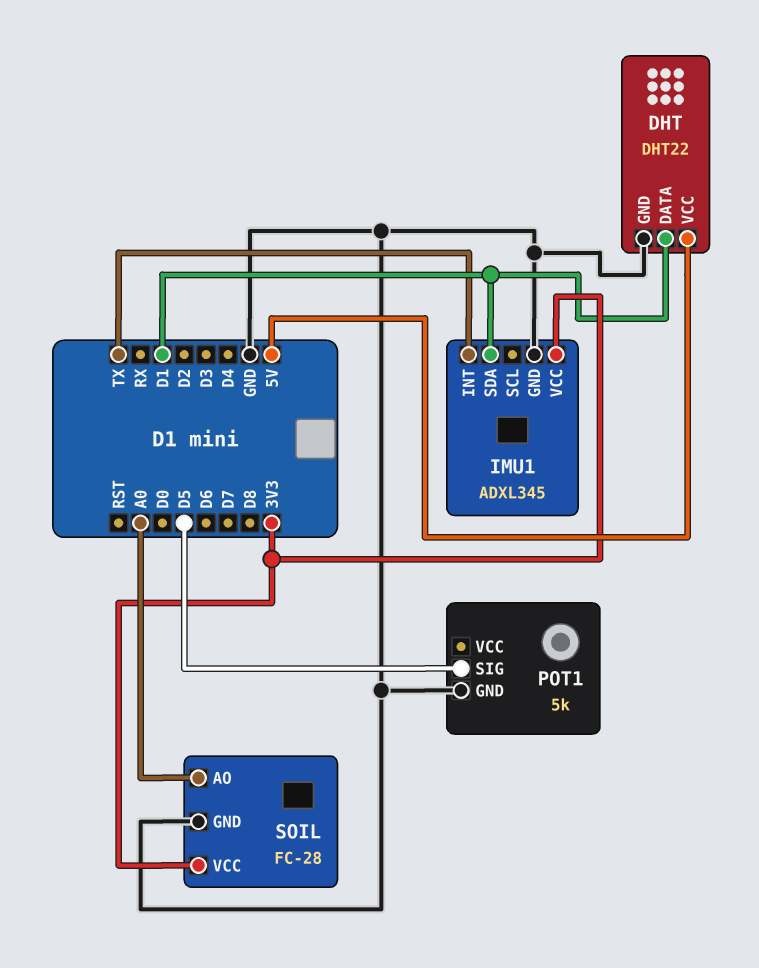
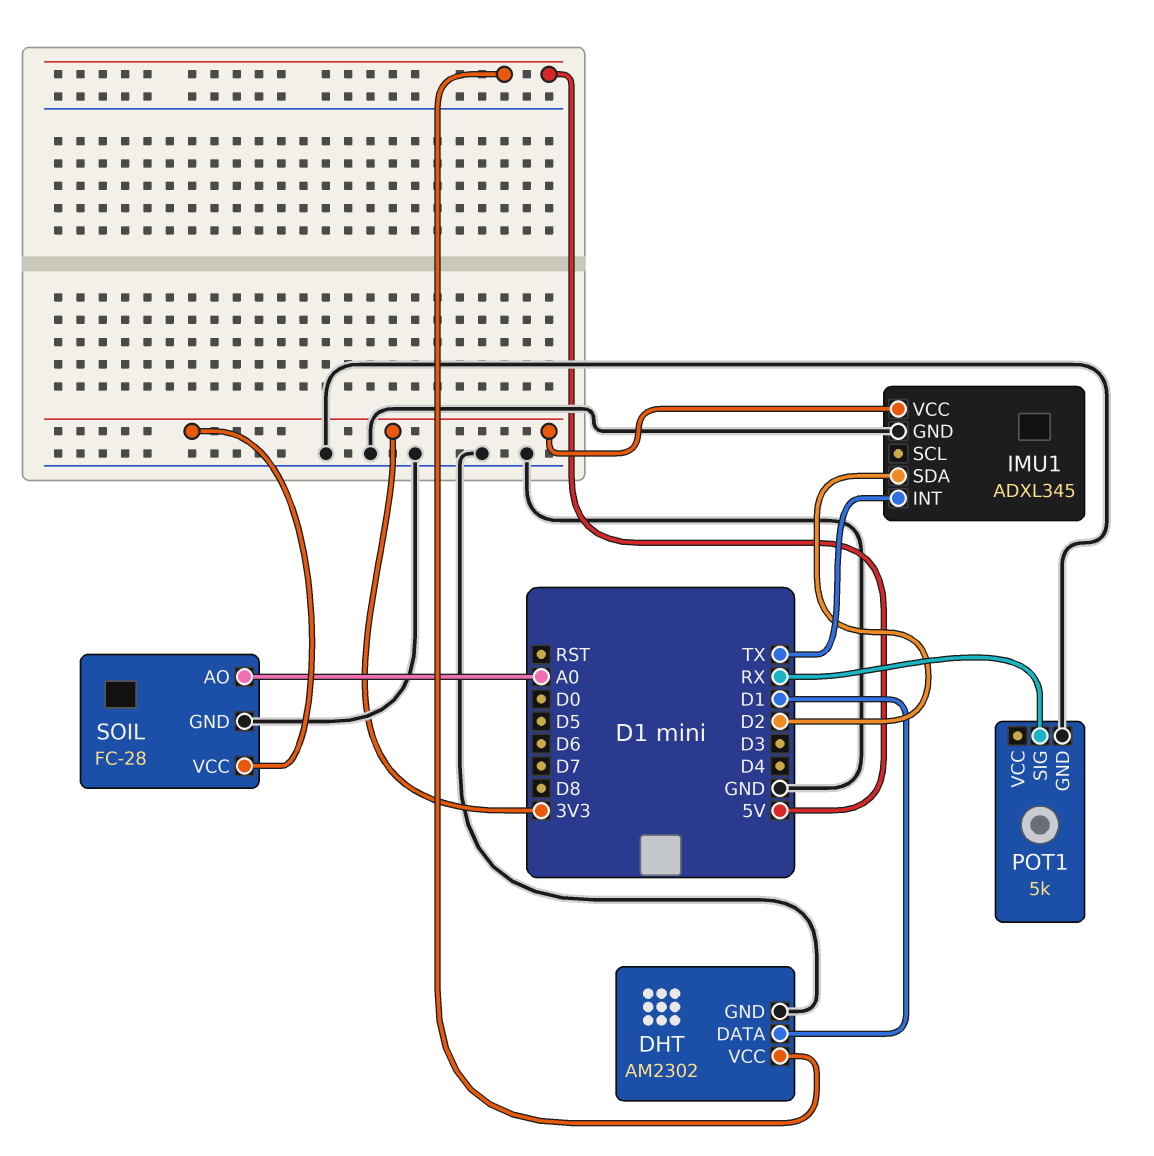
DHT: DHT22 -> AM2302
IMU1 pin SDA: D1 -> D2
POT1 pin SIG: D5 -> RX

